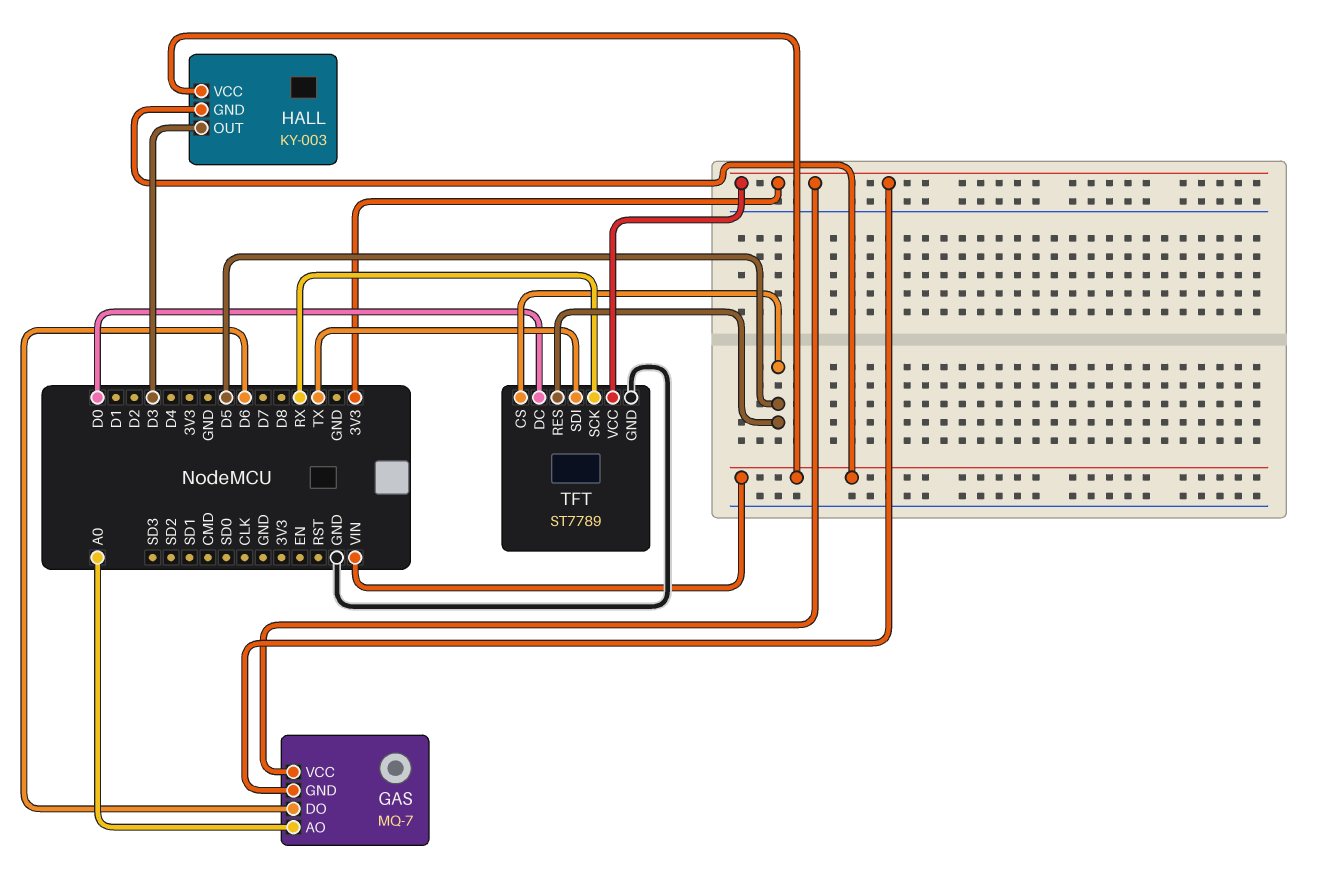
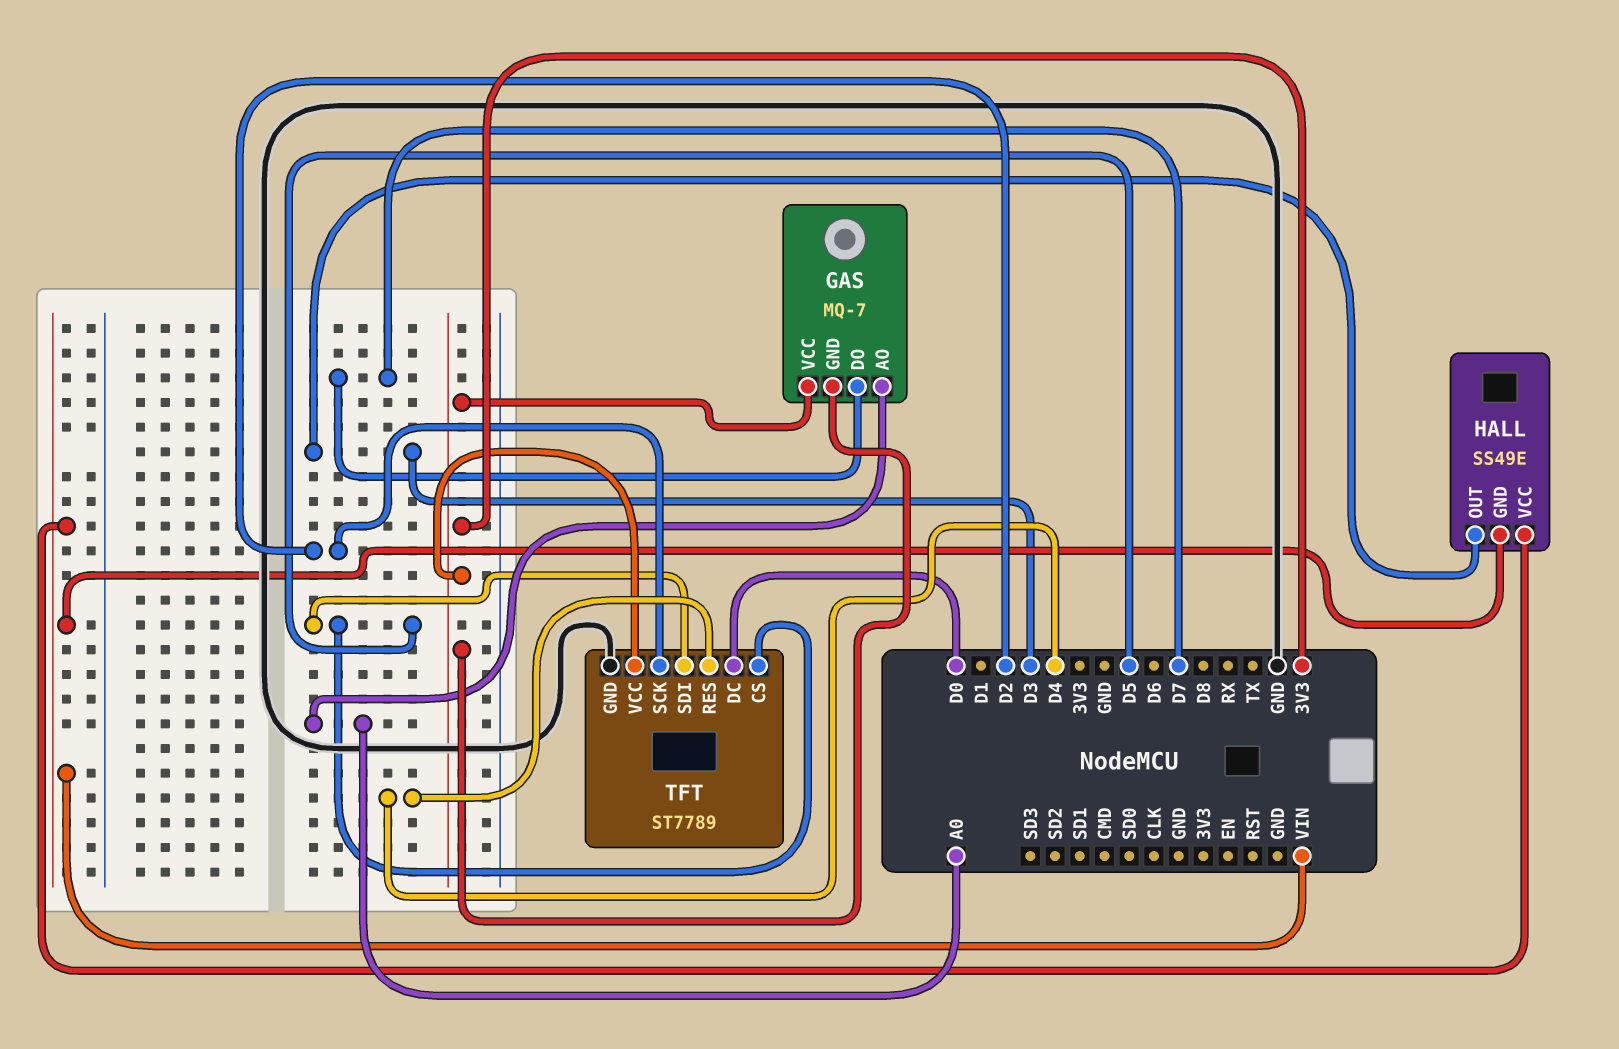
GAS pin DO: D6 -> D7
HALL: KY-003 -> SS49E
TFT pin RES: D5 -> D4
TFT pin SCK: RX -> D2
TFT pin SDI: TX -> D5

